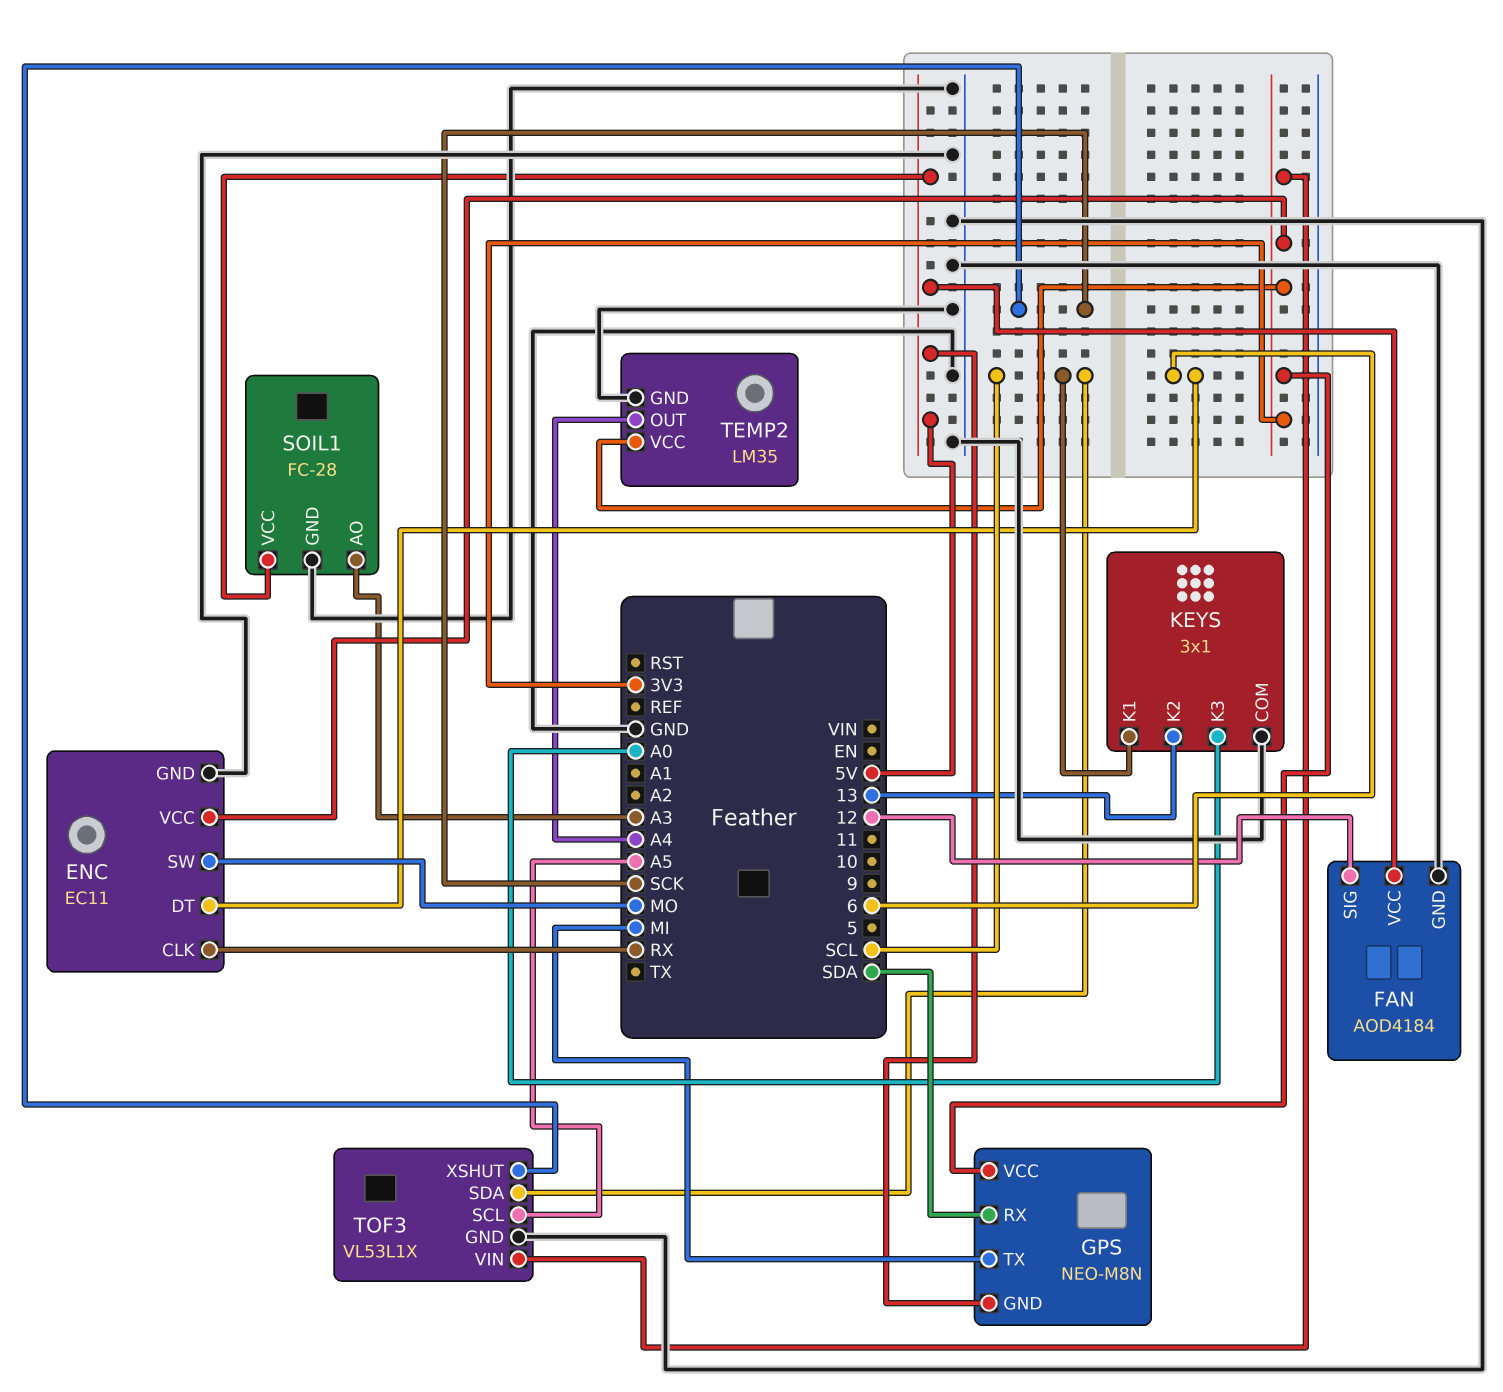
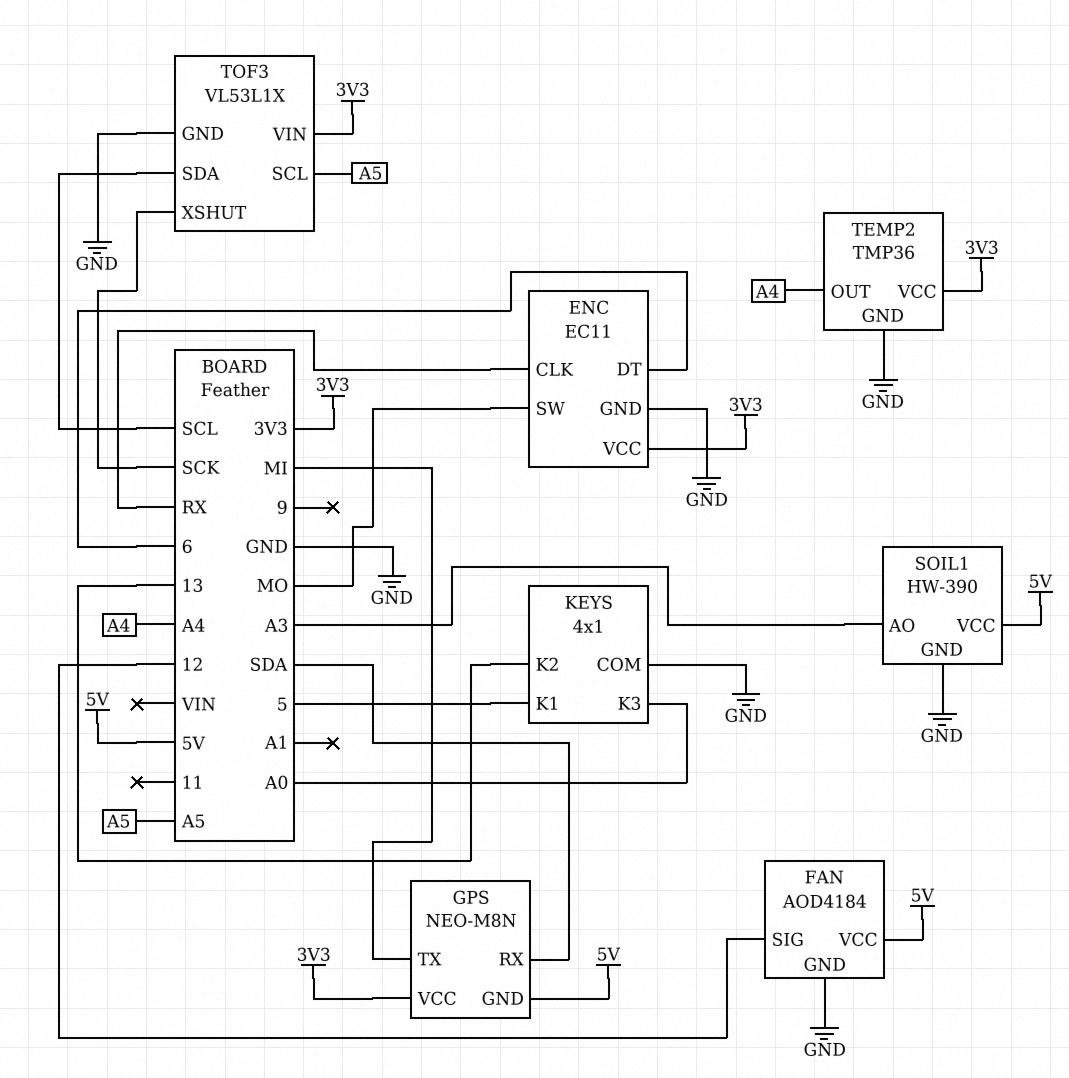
KEYS: 3x1 -> 4x1
KEYS pin K1: SCL -> 5
SOIL1: FC-28 -> HW-390
TEMP2: LM35 -> TMP36

